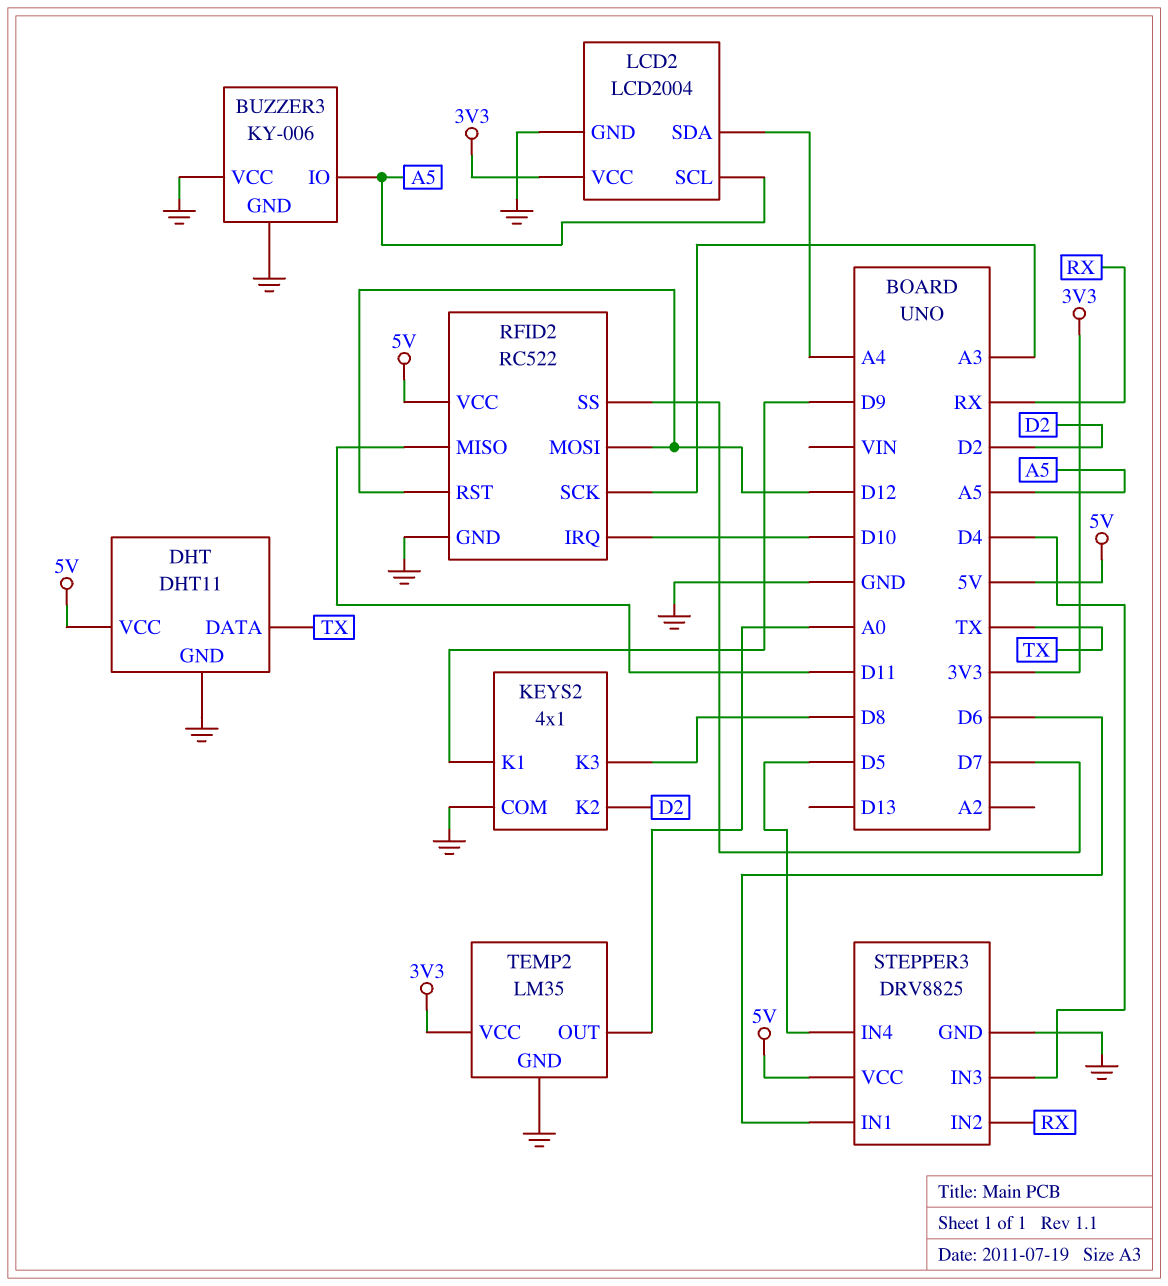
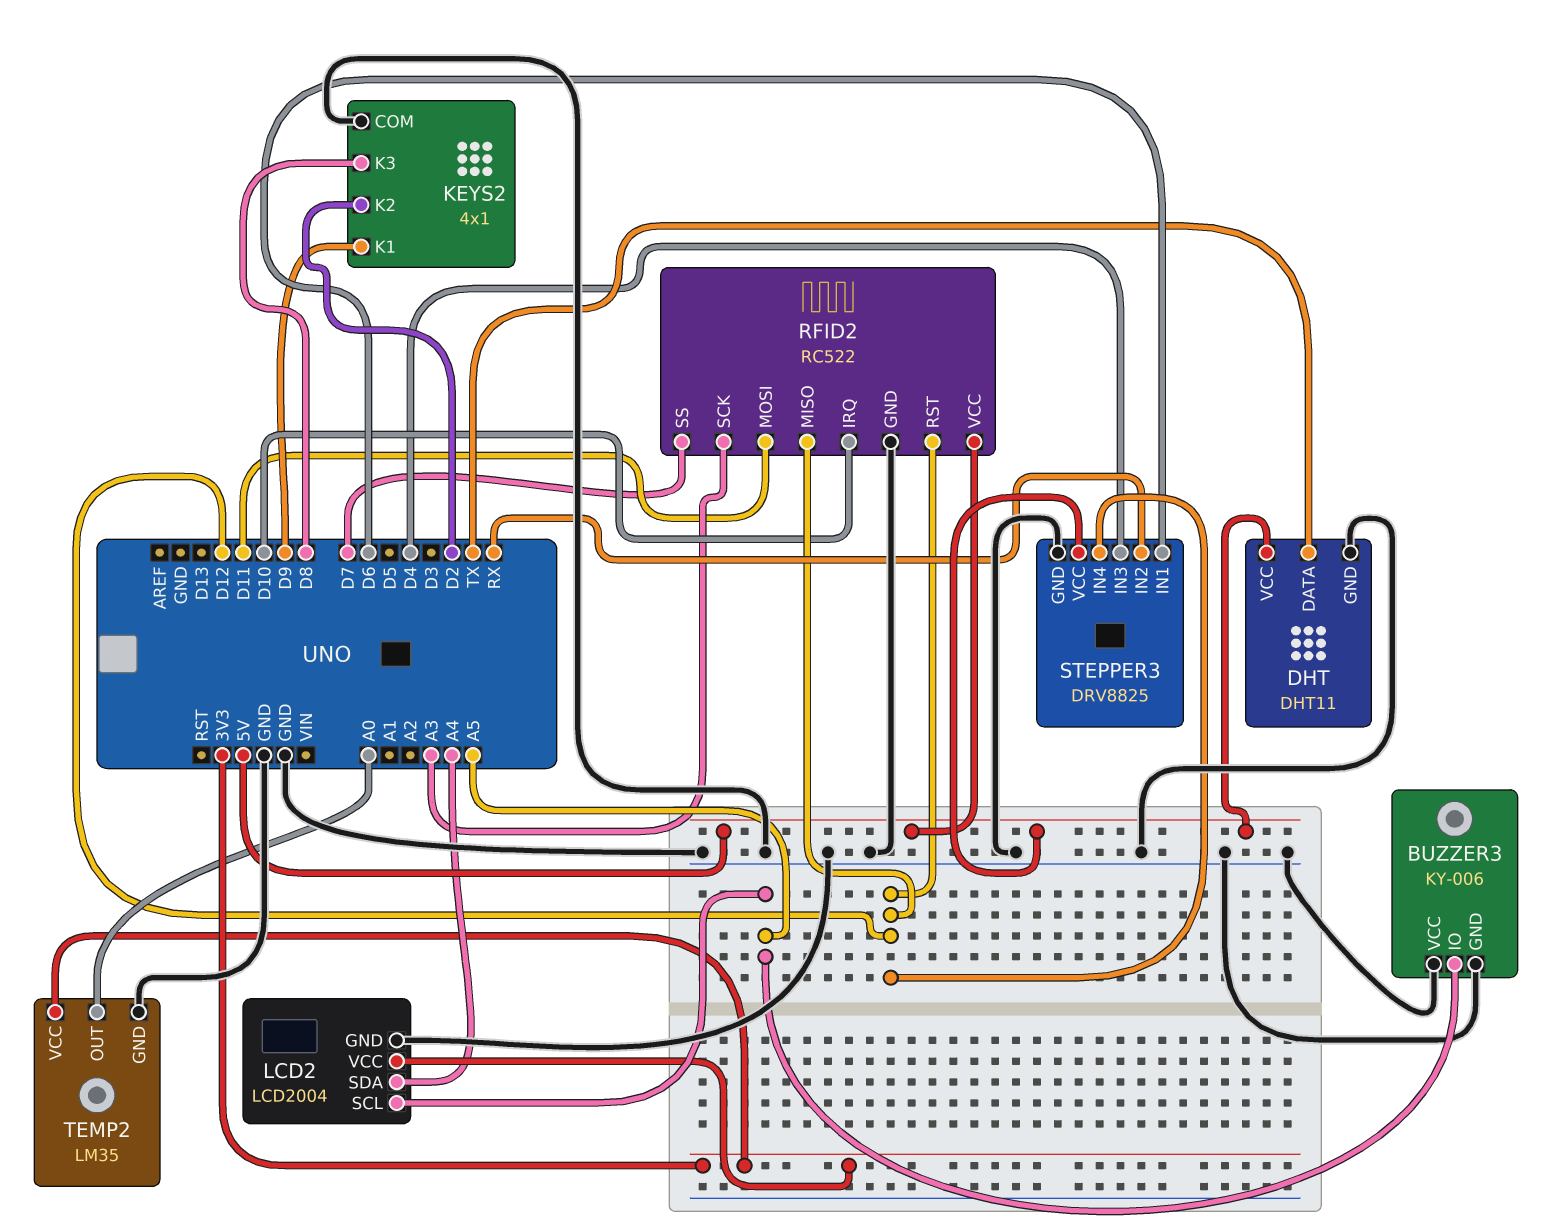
RFID2 pin MISO: D11 -> D12
RFID2 pin MOSI: D12 -> D11
STEPPER3 pin IN4: D5 -> D12

